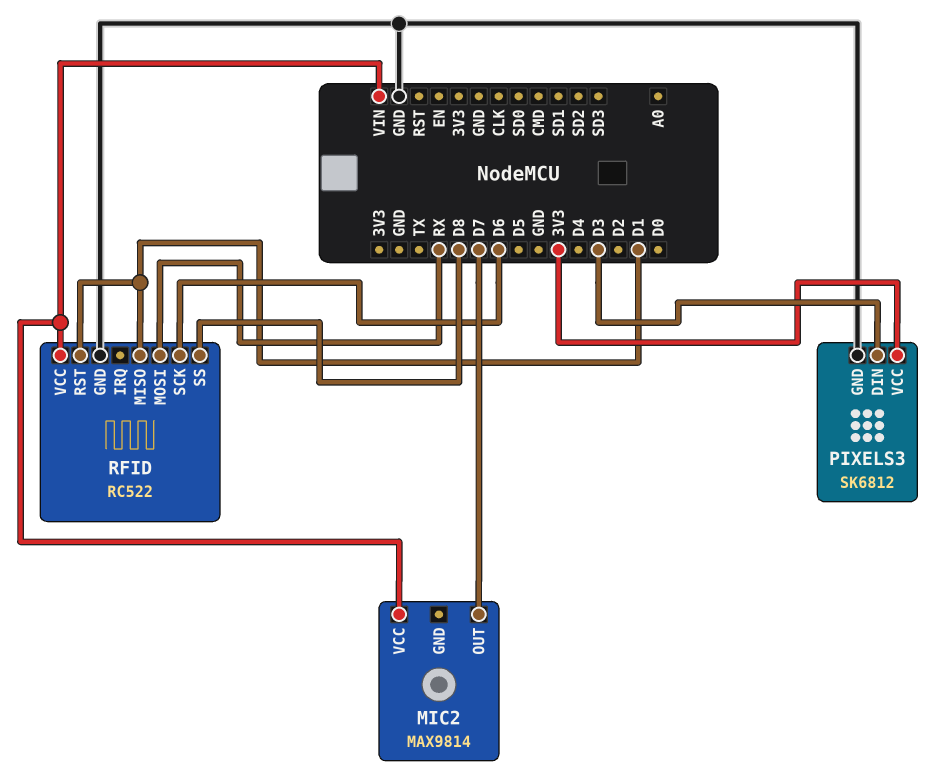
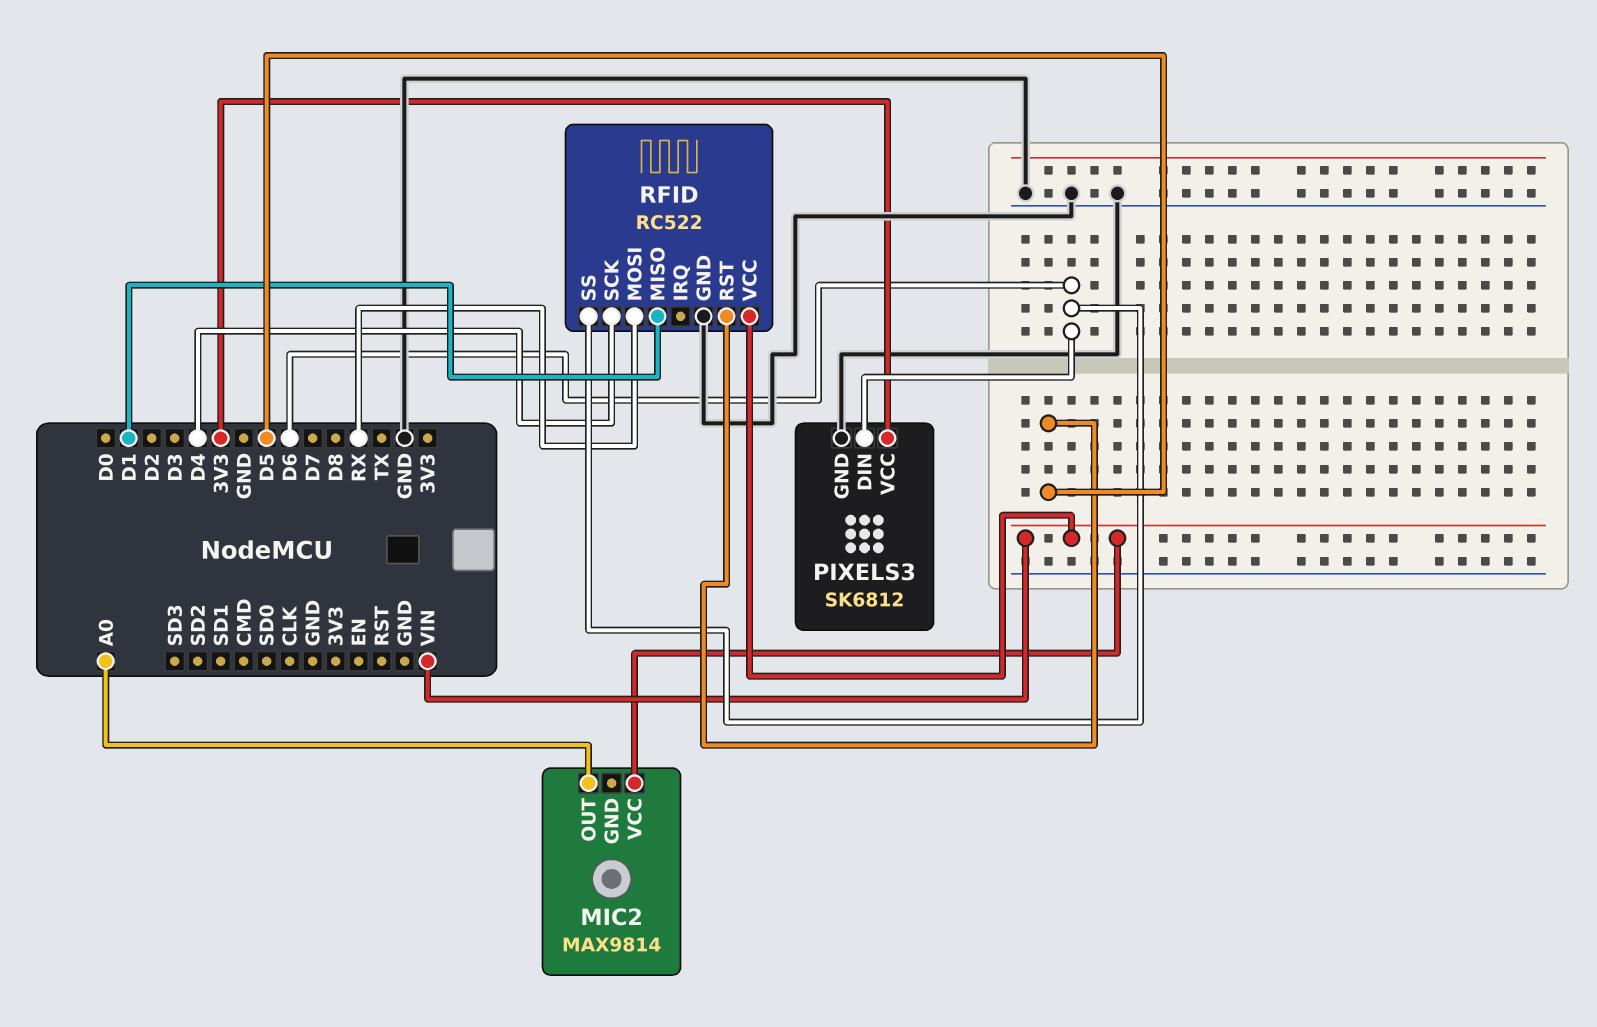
MIC2 pin OUT: D7 -> A0
PIXELS3 pin DIN: D3 -> D6
RFID pin RST: D1 -> D5
RFID pin SCK: D6 -> D4
RFID pin SS: D8 -> D6

